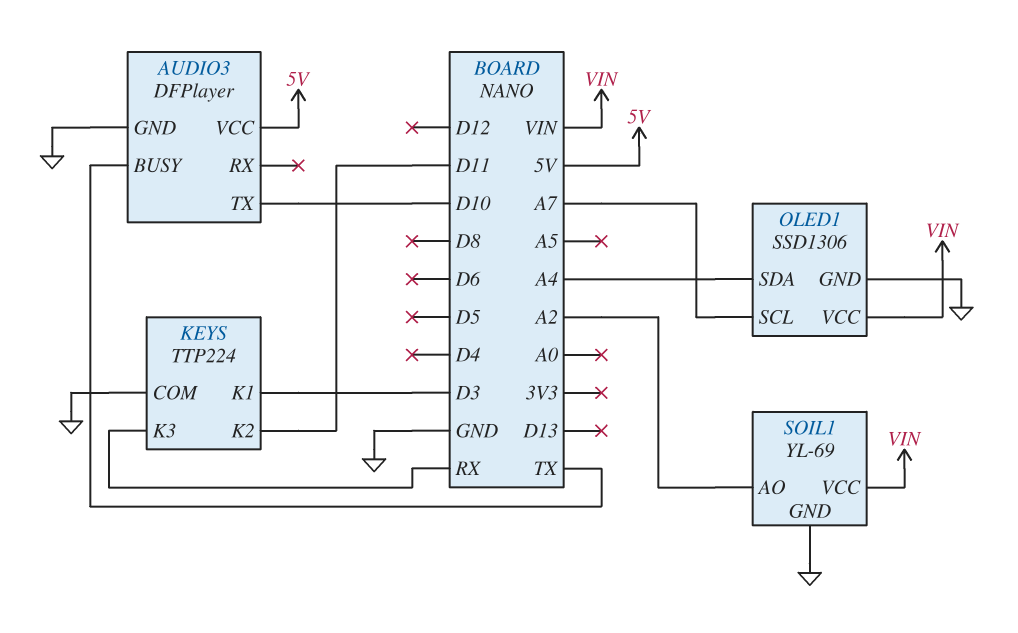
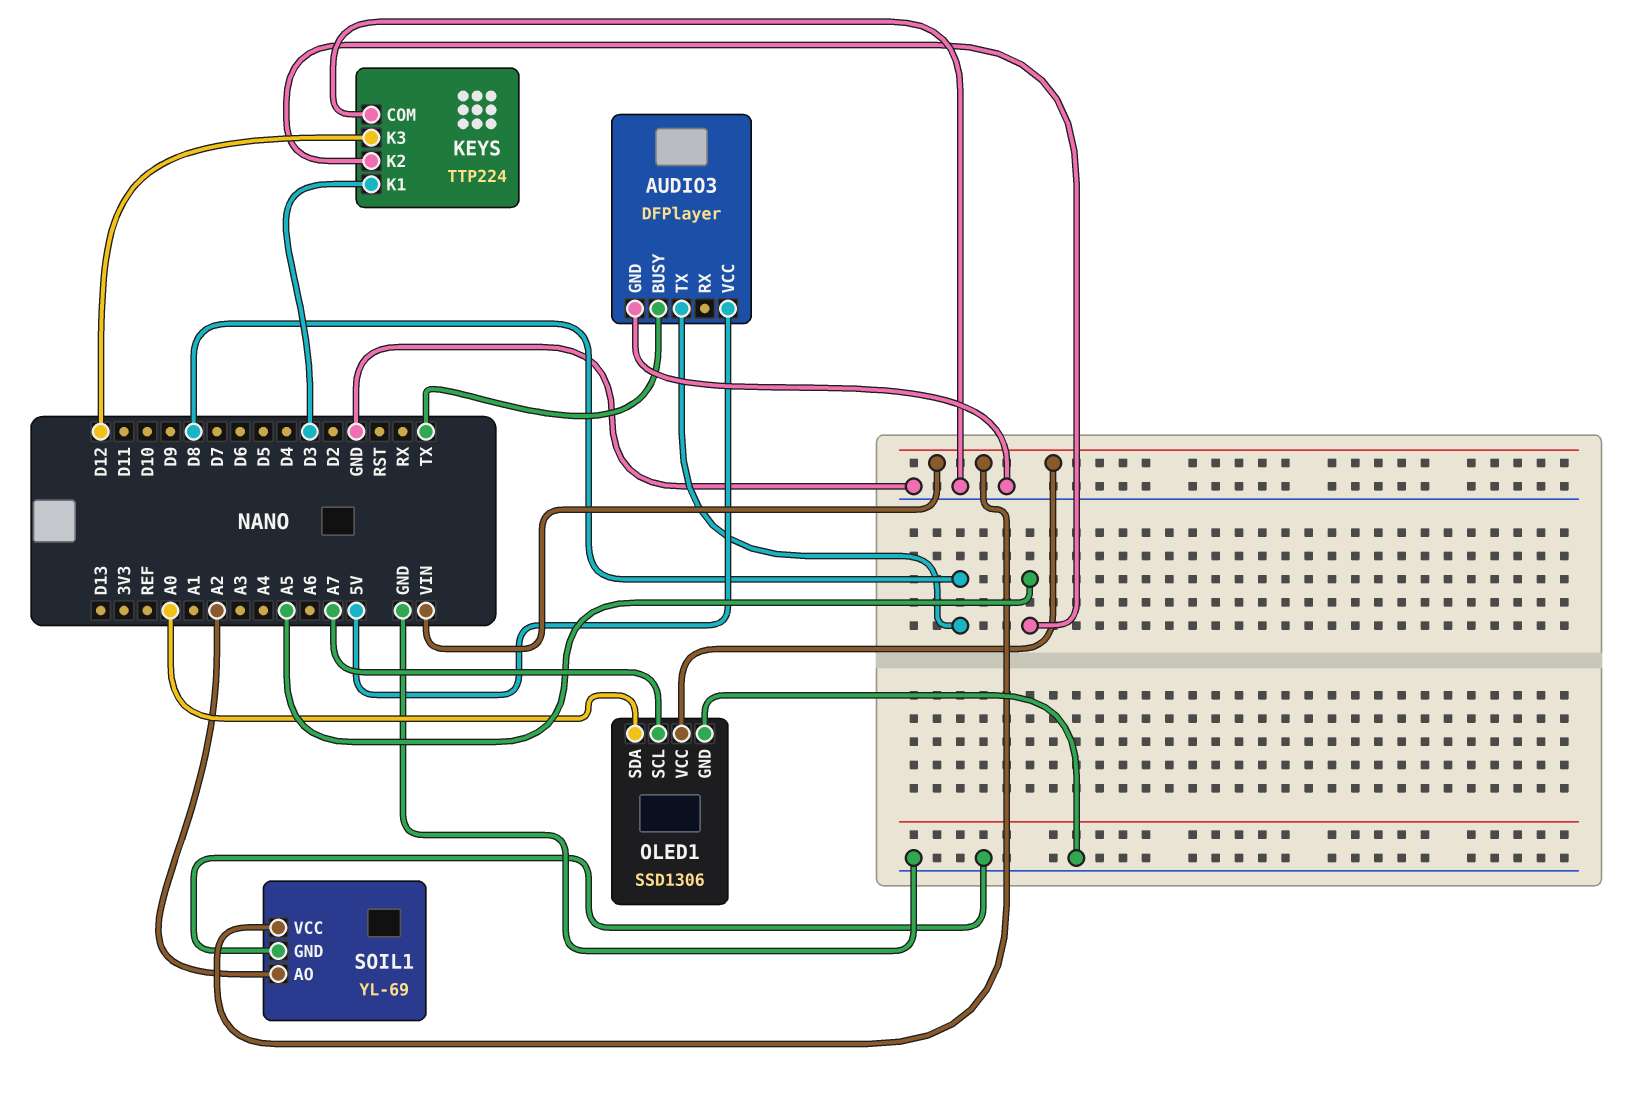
AUDIO3 pin TX: D10 -> D8
KEYS pin K2: D11 -> A5
KEYS pin K3: RX -> D12
OLED1 pin SDA: A4 -> A0

